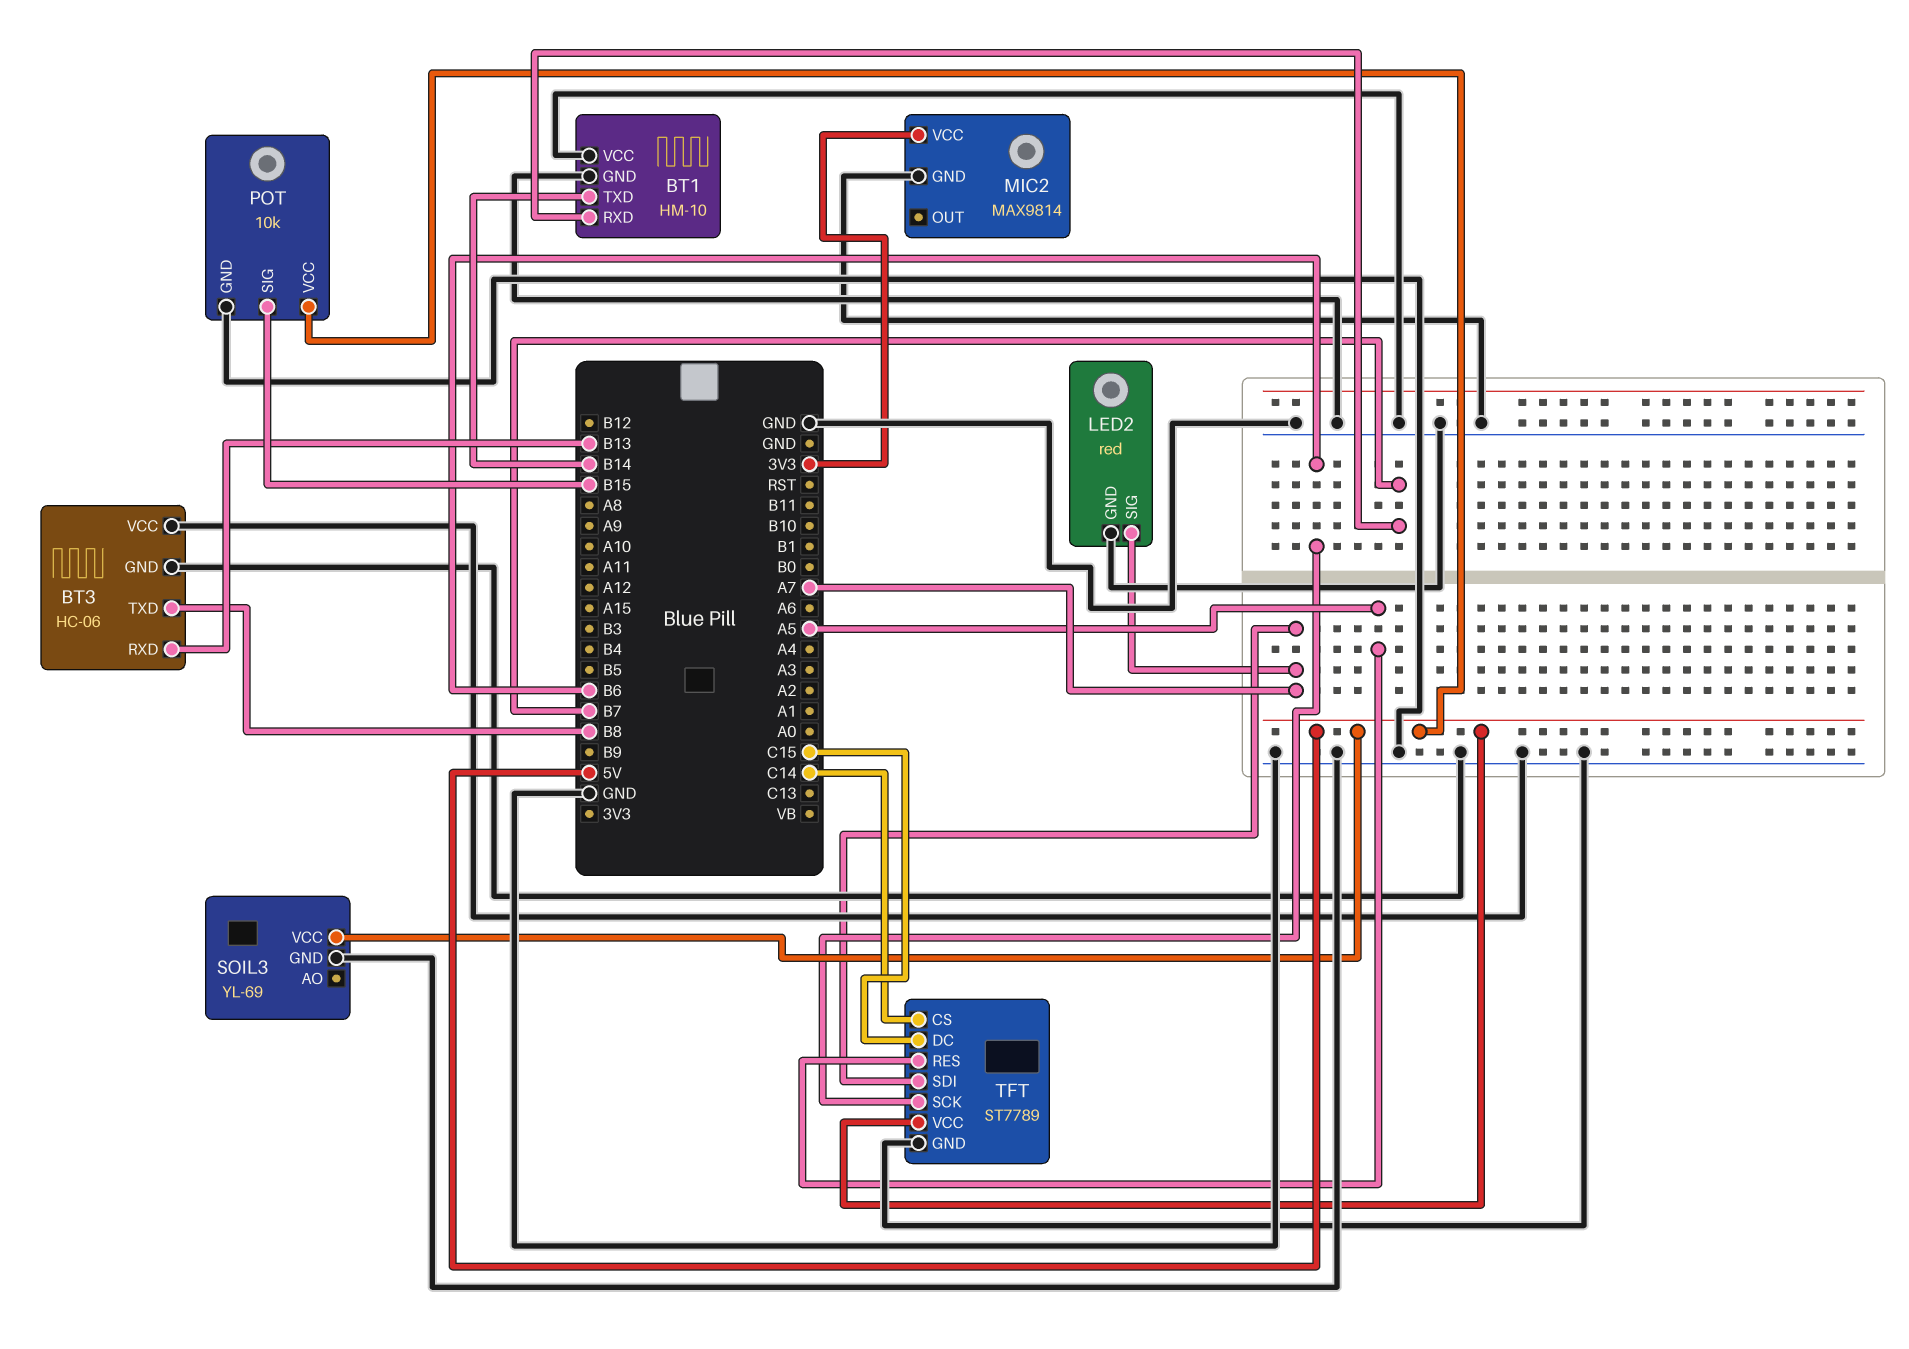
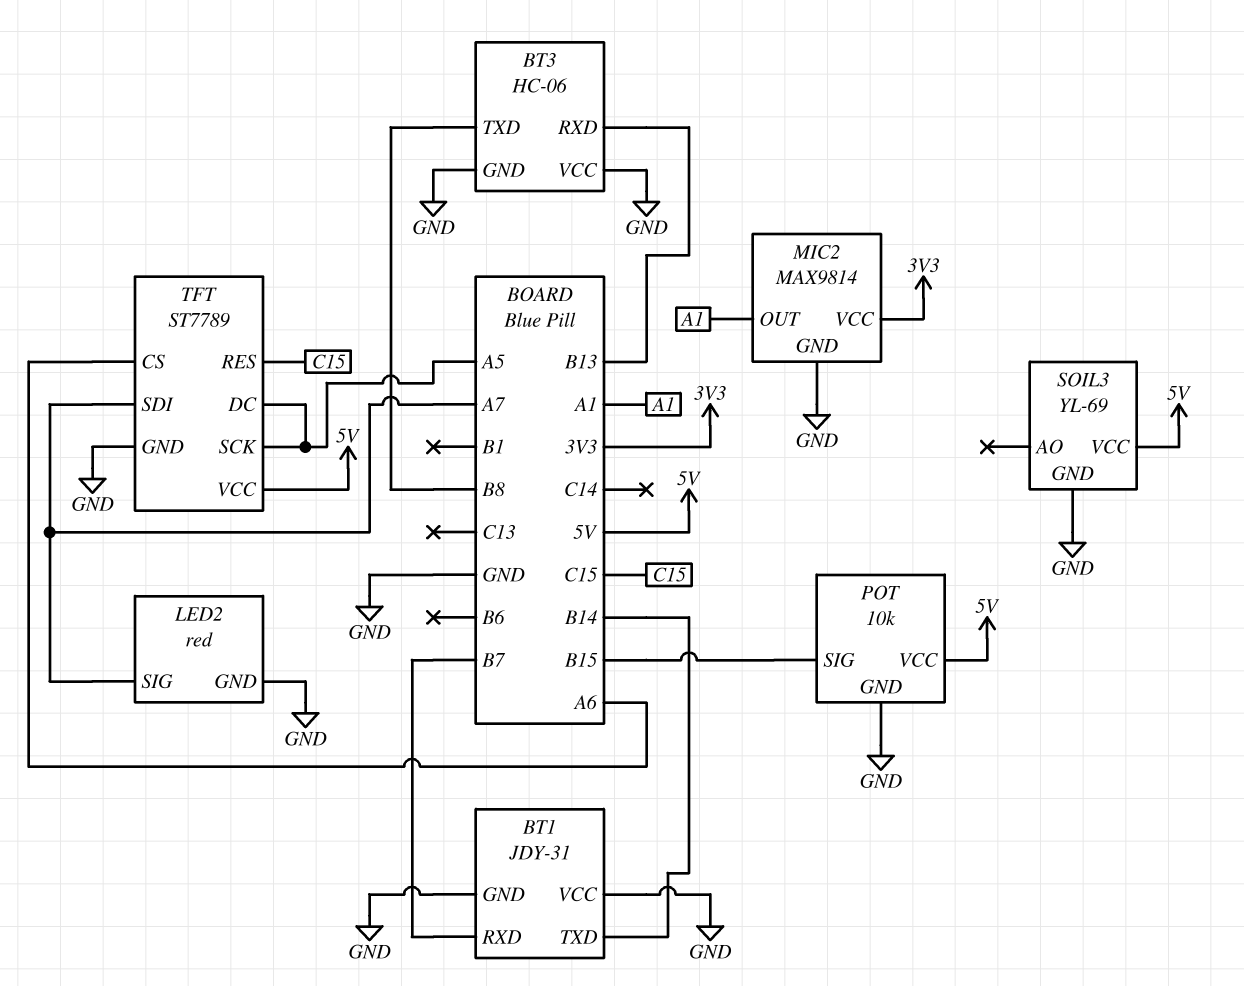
BT1: HM-10 -> JDY-31
MIC2 pin OUT: none -> A1
TFT pin CS: C14 -> A6
TFT pin DC: C15 -> A5
TFT pin RES: A5 -> C15
TFT pin SCK: B6 -> A5

